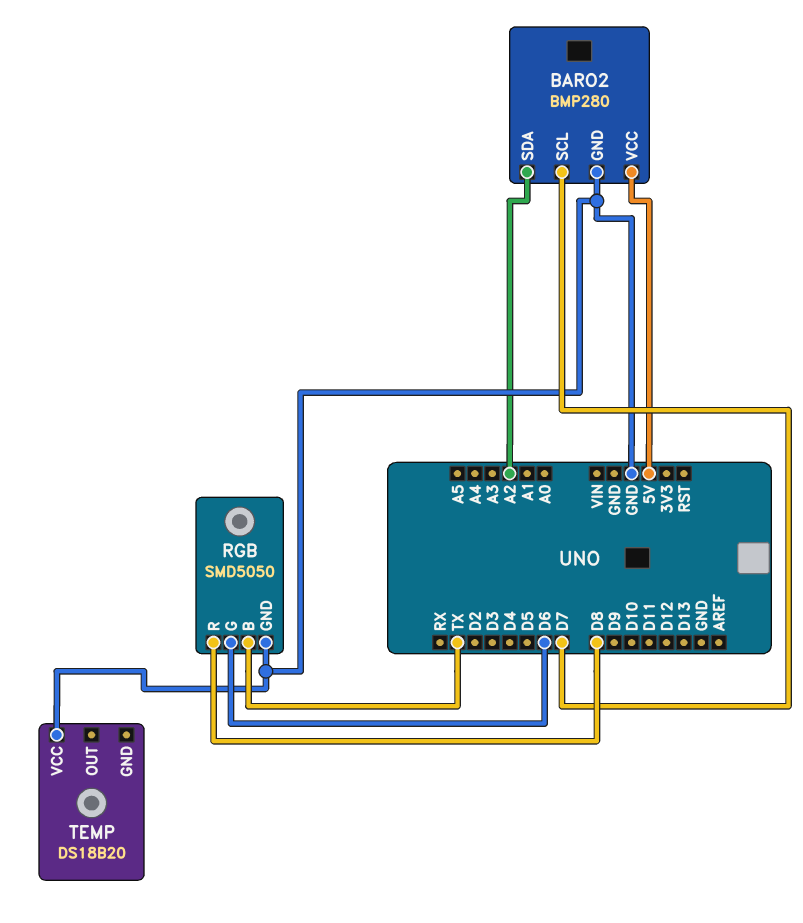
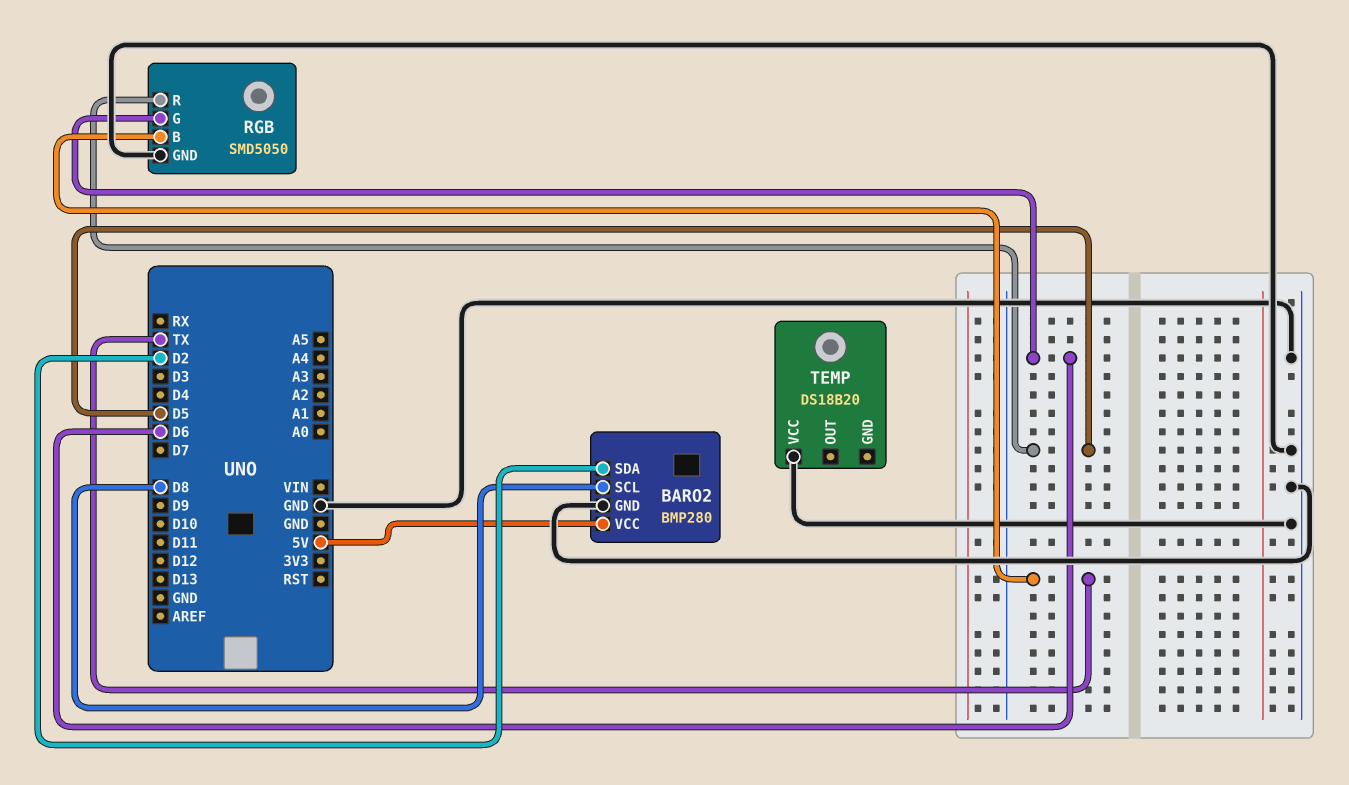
BARO2 pin SCL: D7 -> D8
BARO2 pin SDA: A2 -> D2
RGB pin R: D8 -> D5

